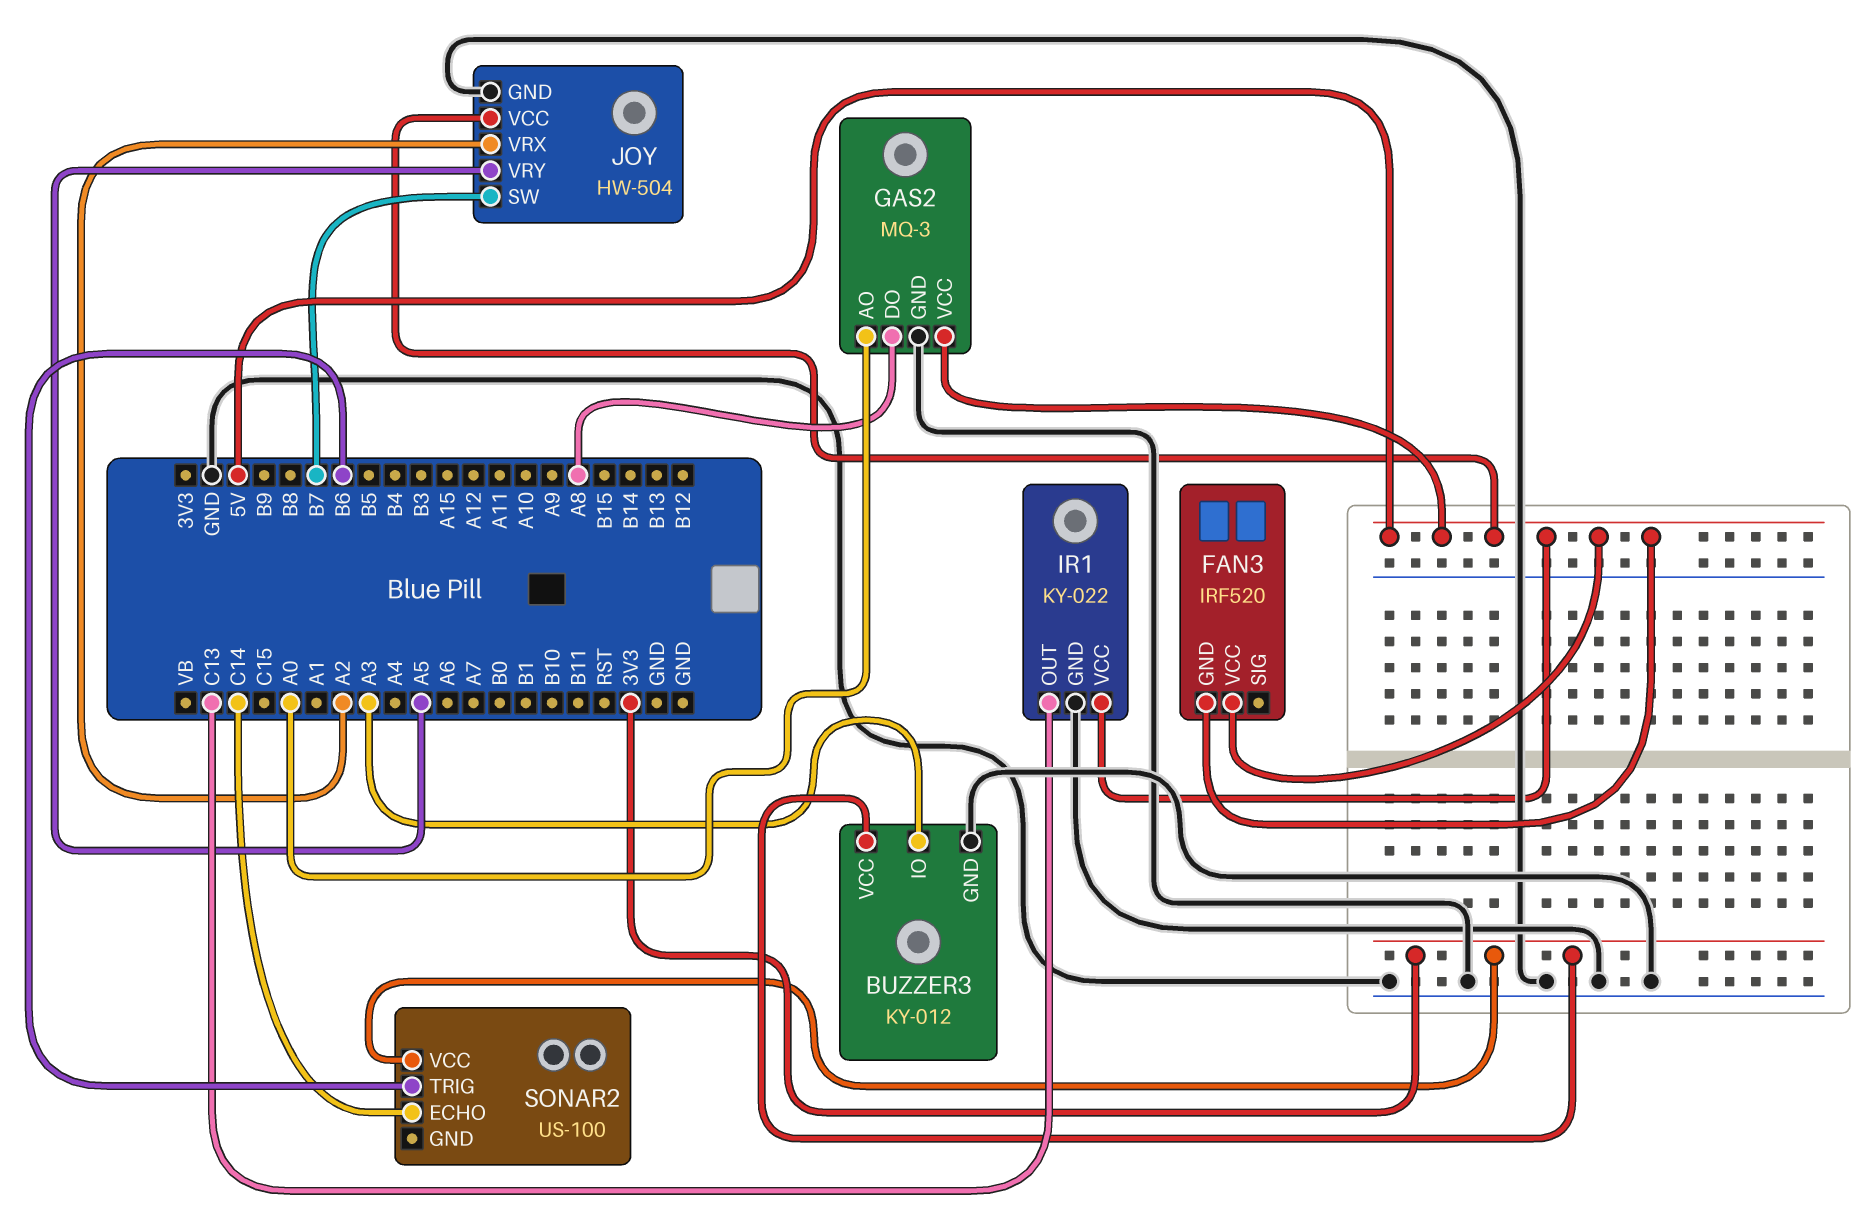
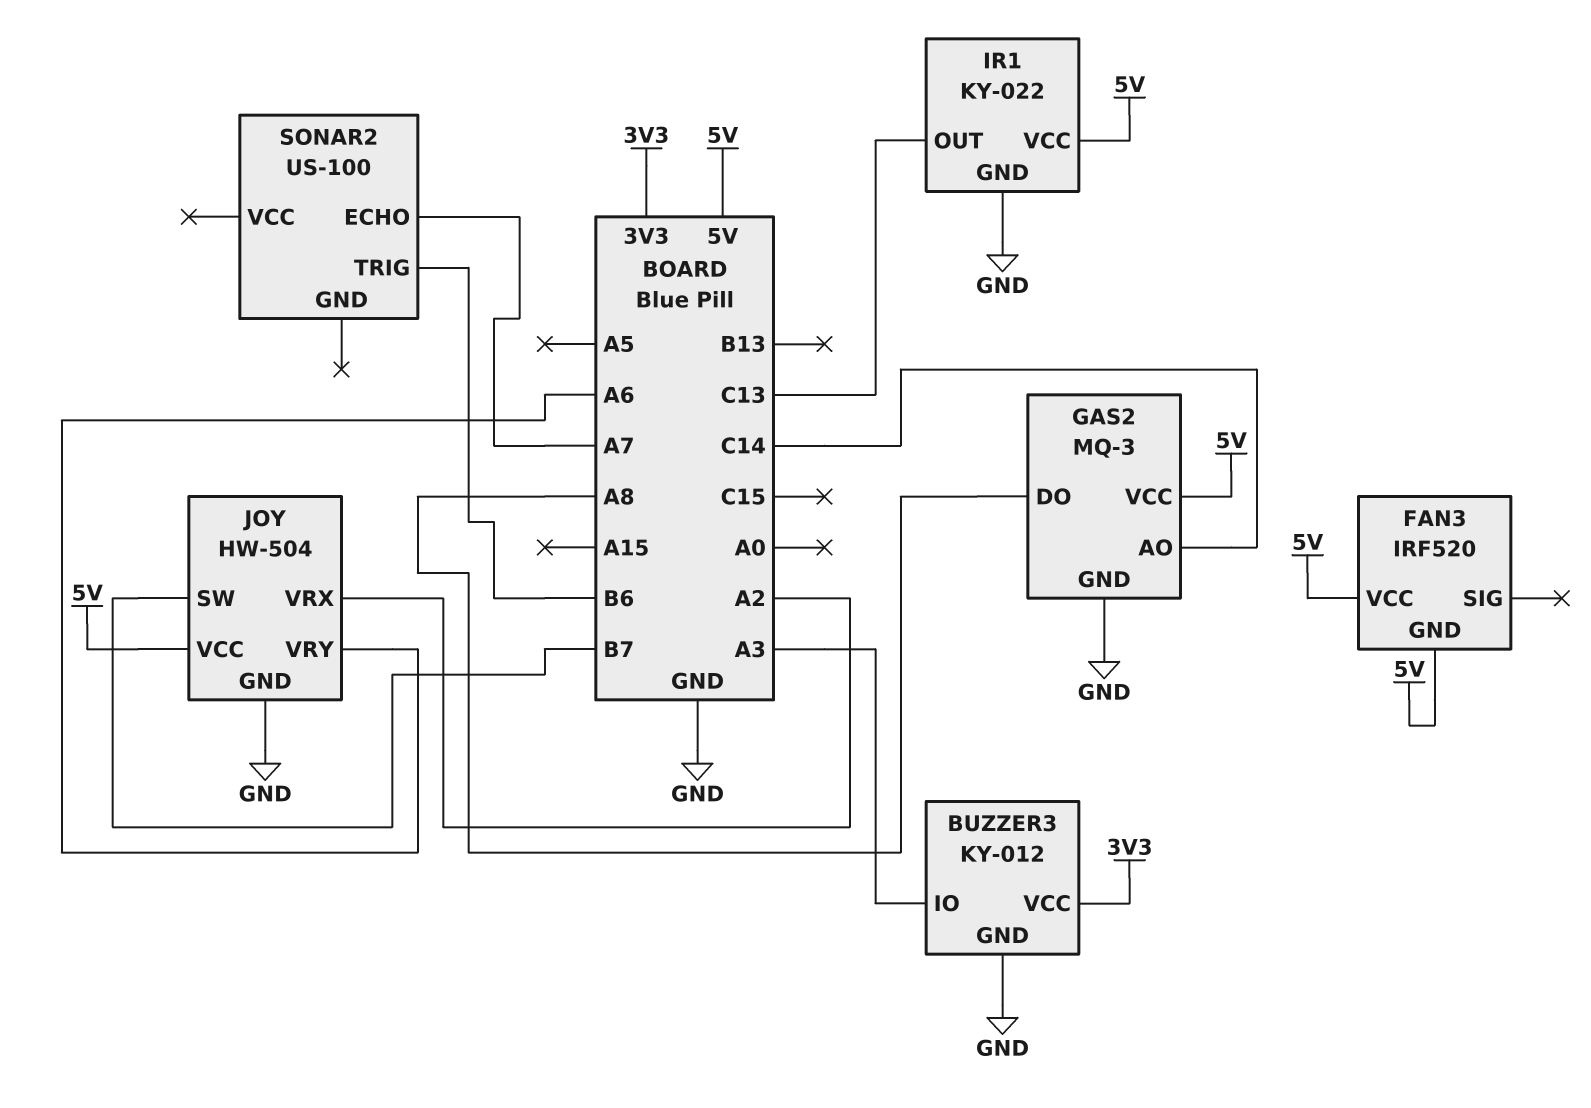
GAS2 pin AO: A0 -> C14
JOY pin VRY: A5 -> A6
SONAR2 pin ECHO: C14 -> A7
SONAR2 pin VCC: 3V3 -> none

